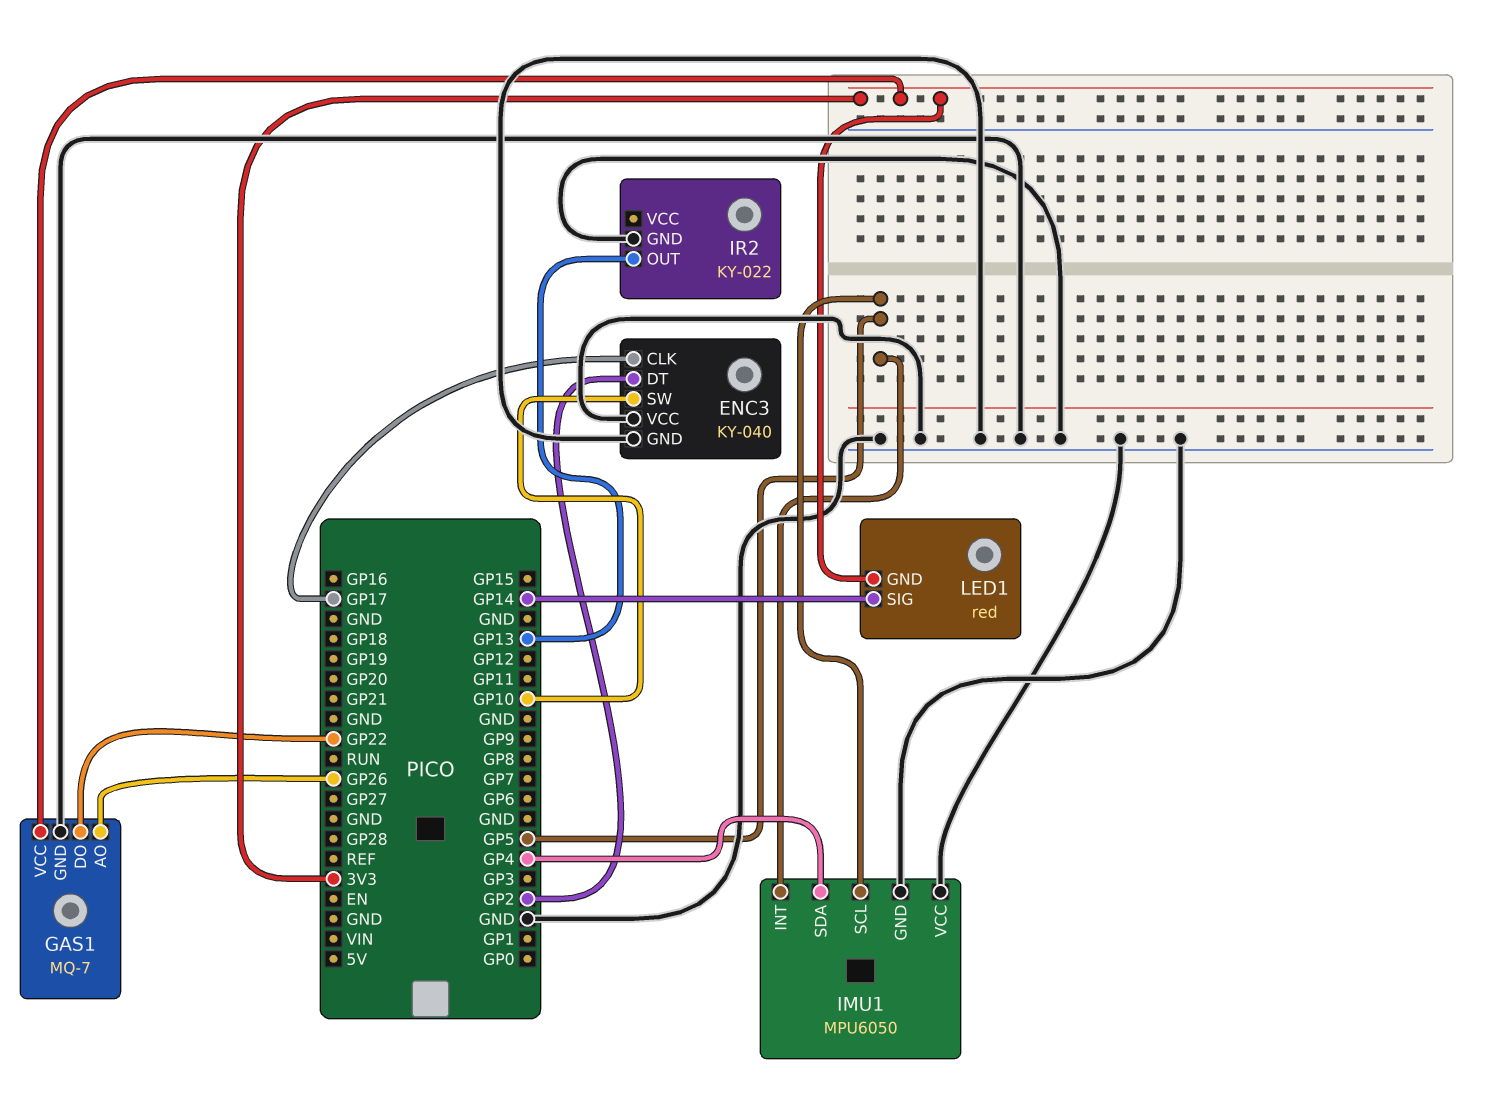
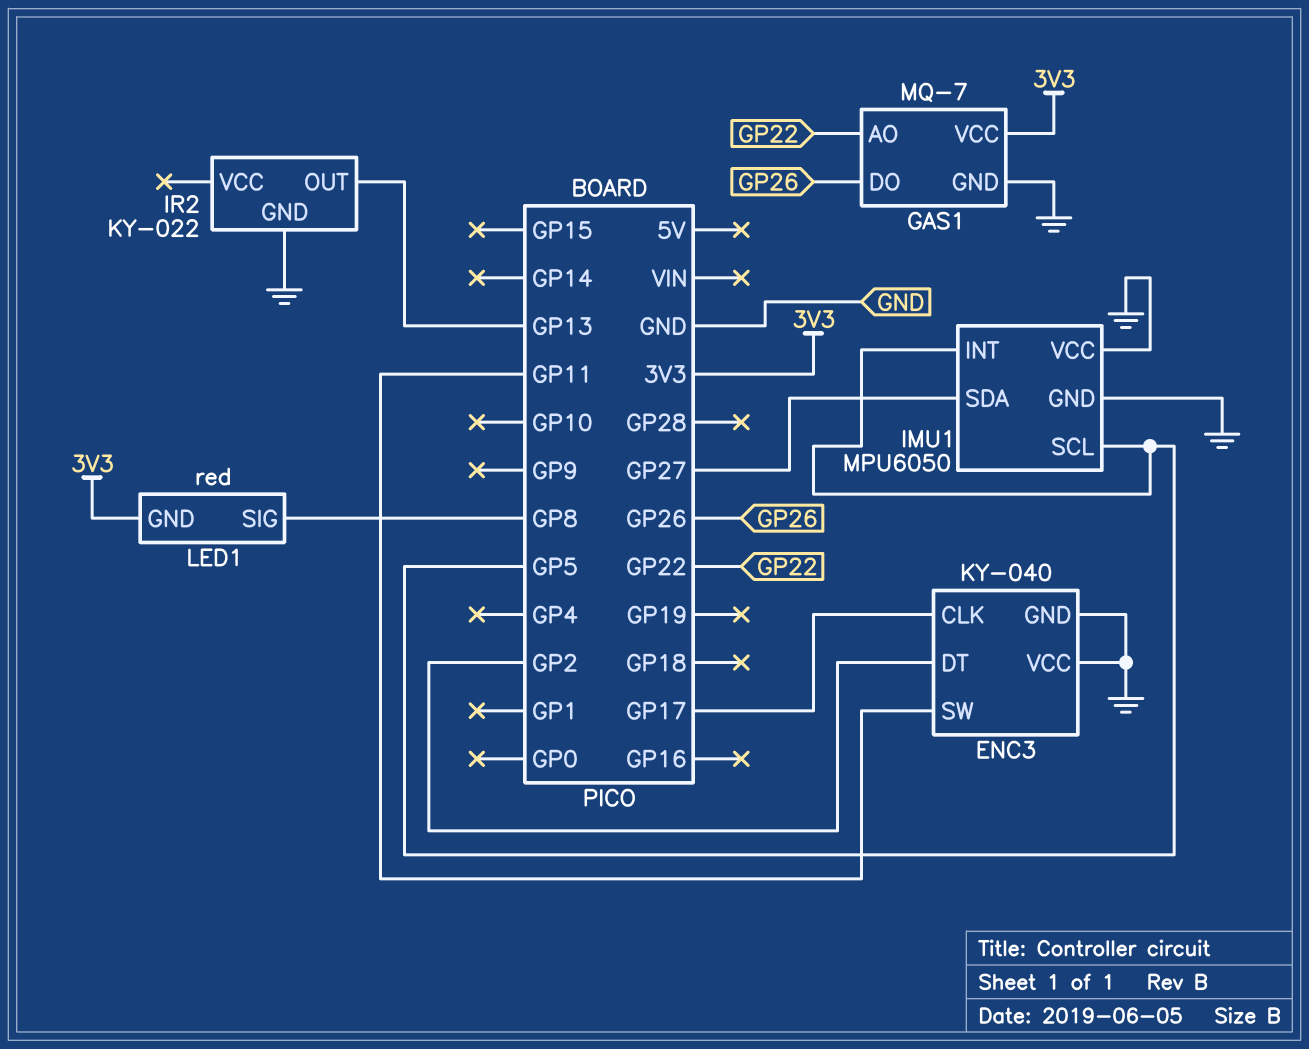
ENC3 pin SW: GP10 -> GP11
GAS1 pin AO: GP26 -> GP22
GAS1 pin DO: GP22 -> GP26
IMU1 pin SDA: GP4 -> GP27
LED1 pin SIG: GP14 -> GP8

